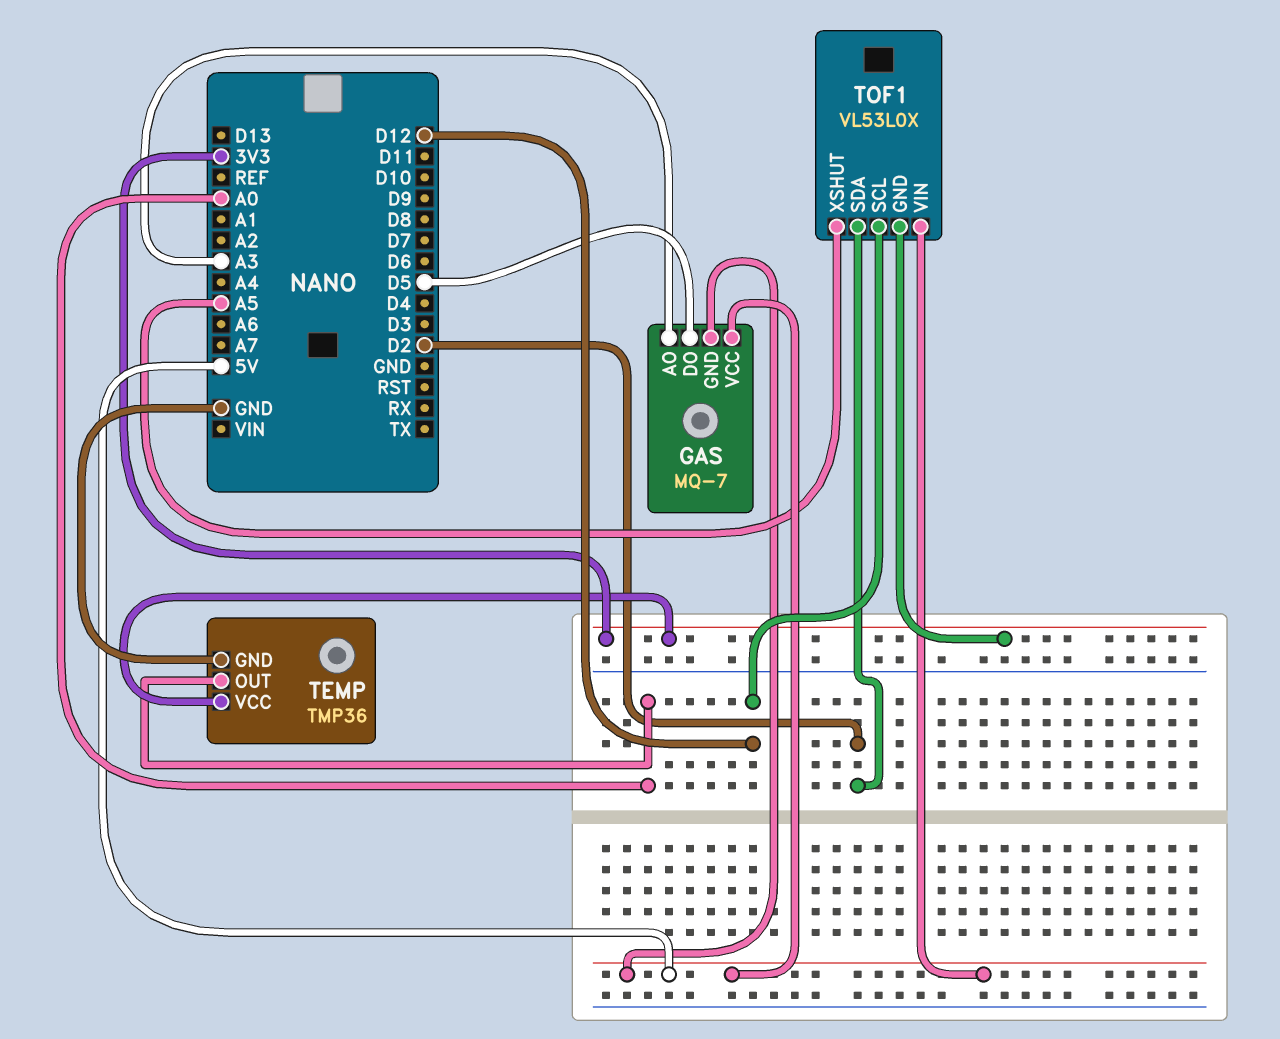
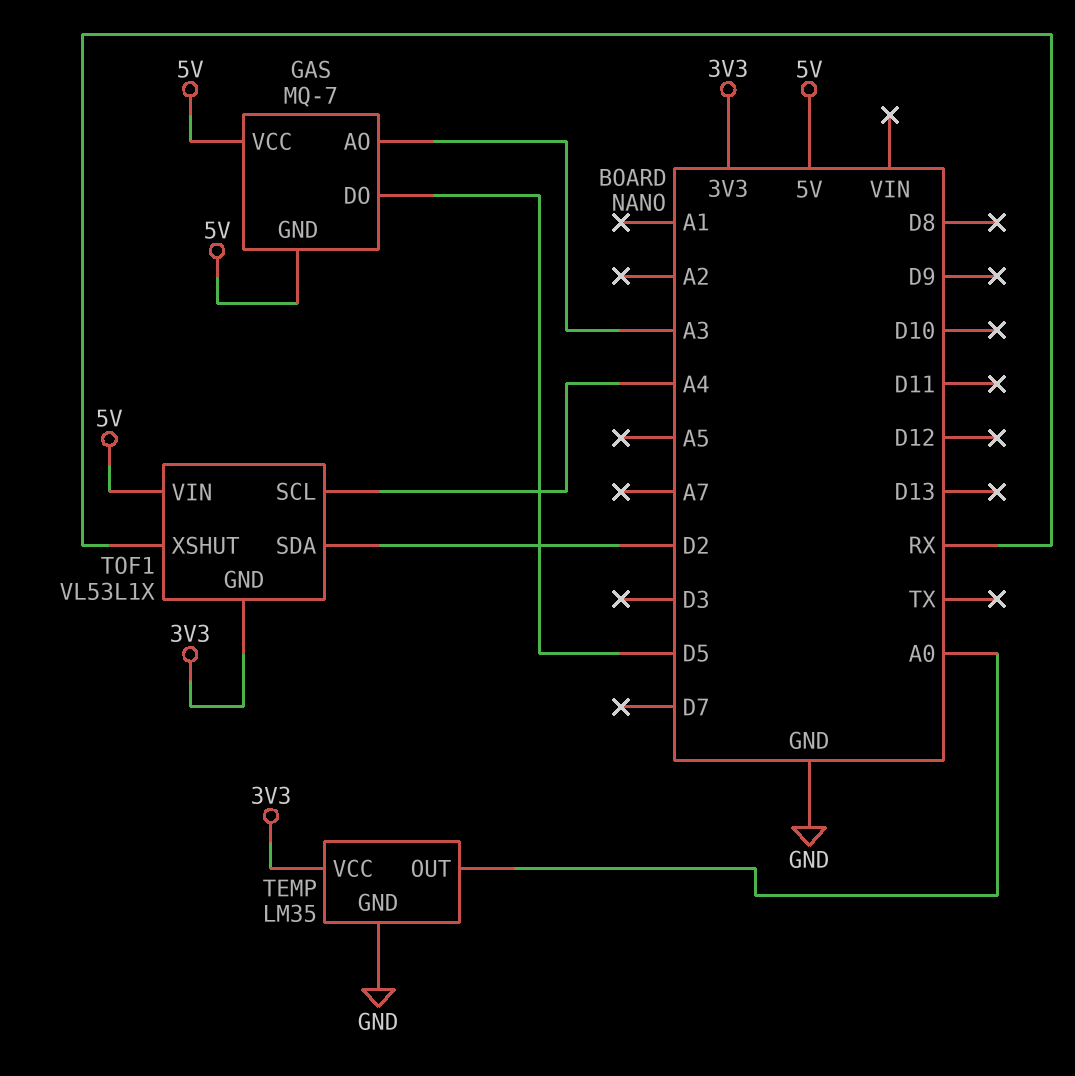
TEMP: TMP36 -> LM35
TOF1: VL53L0X -> VL53L1X
TOF1 pin SCL: D12 -> A4
TOF1 pin XSHUT: A5 -> RX

